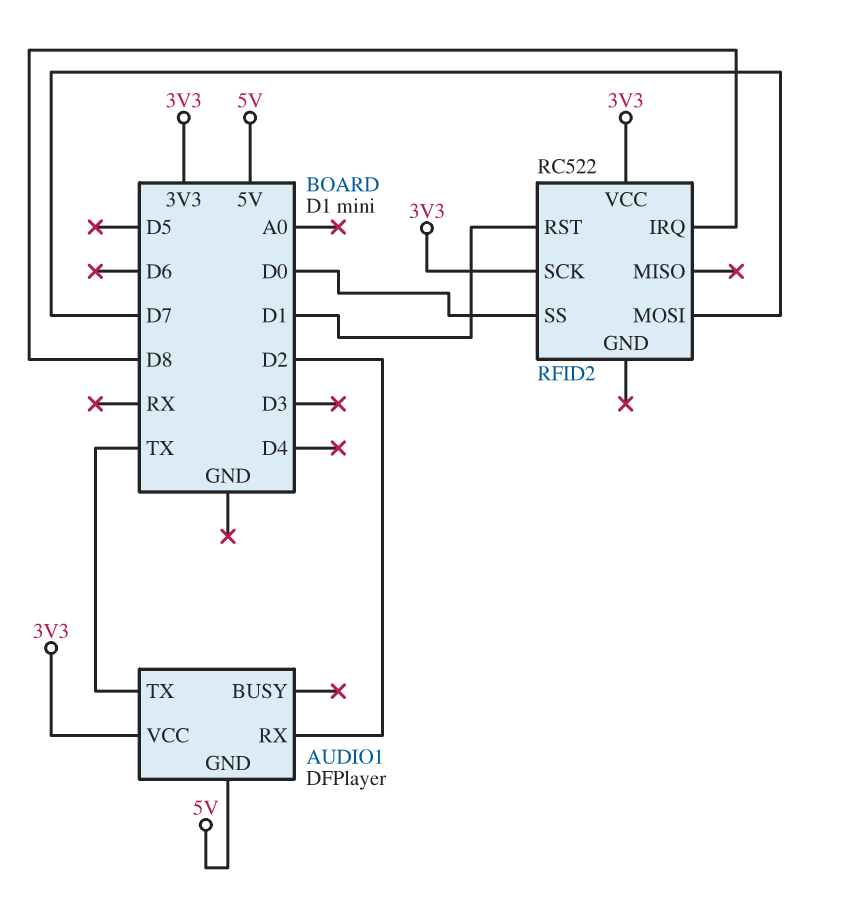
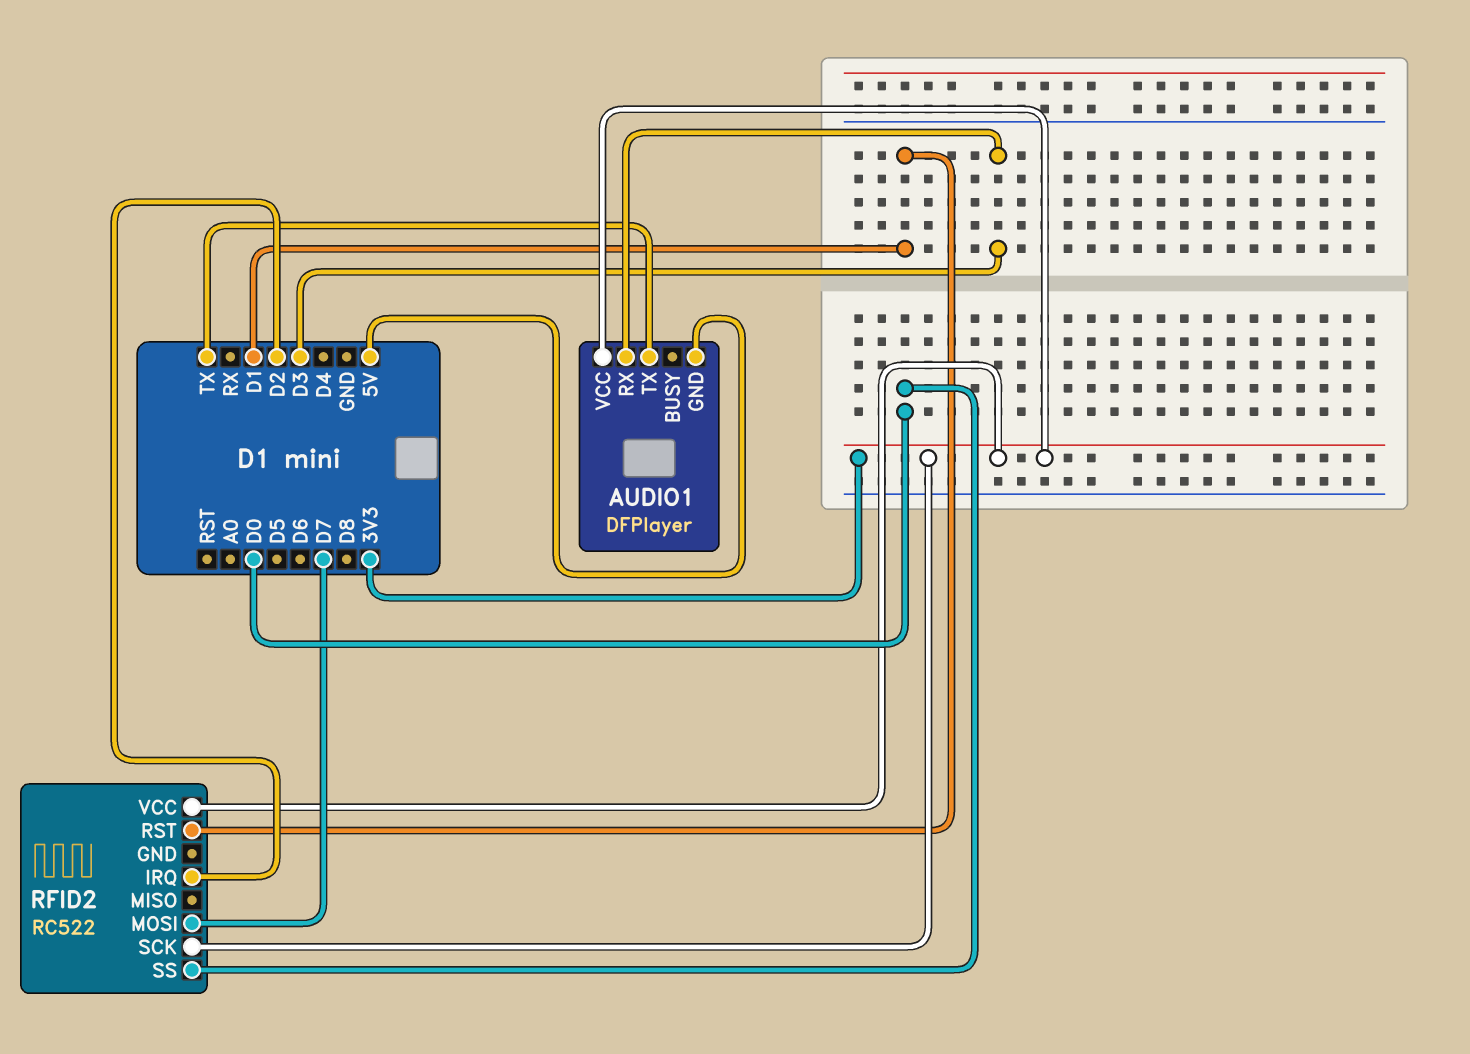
AUDIO1 pin RX: D2 -> D3
RFID2 pin IRQ: D8 -> D2

